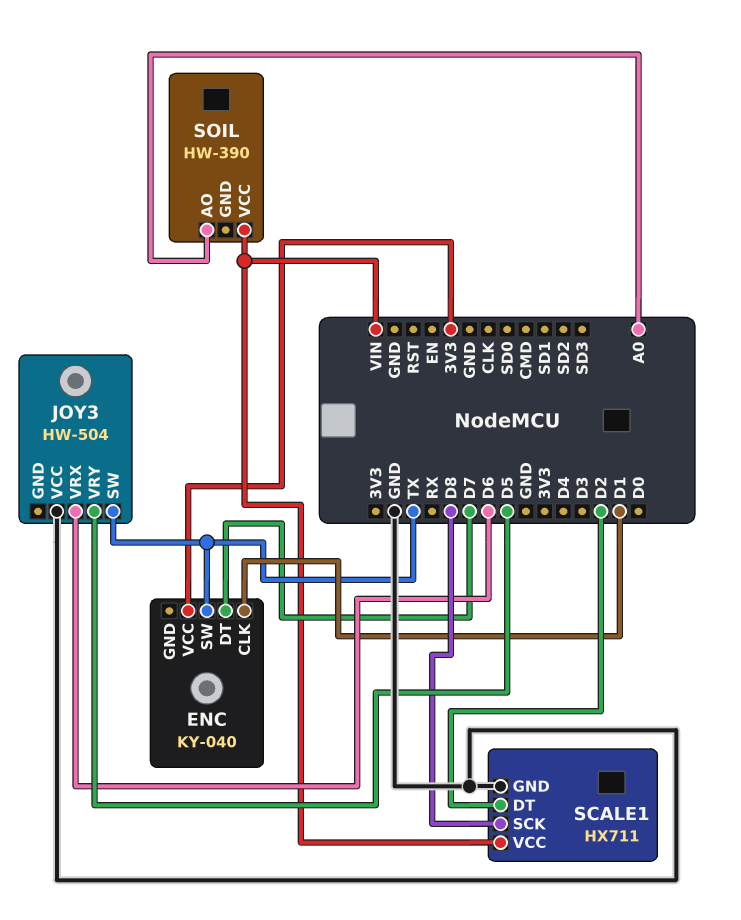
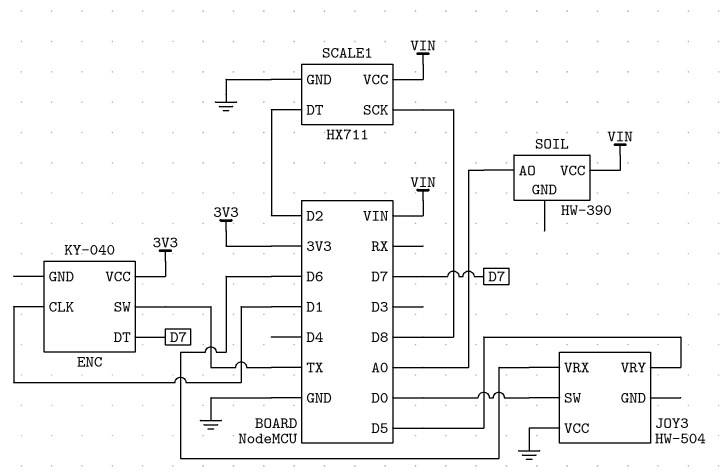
JOY3 pin SW: TX -> D0

